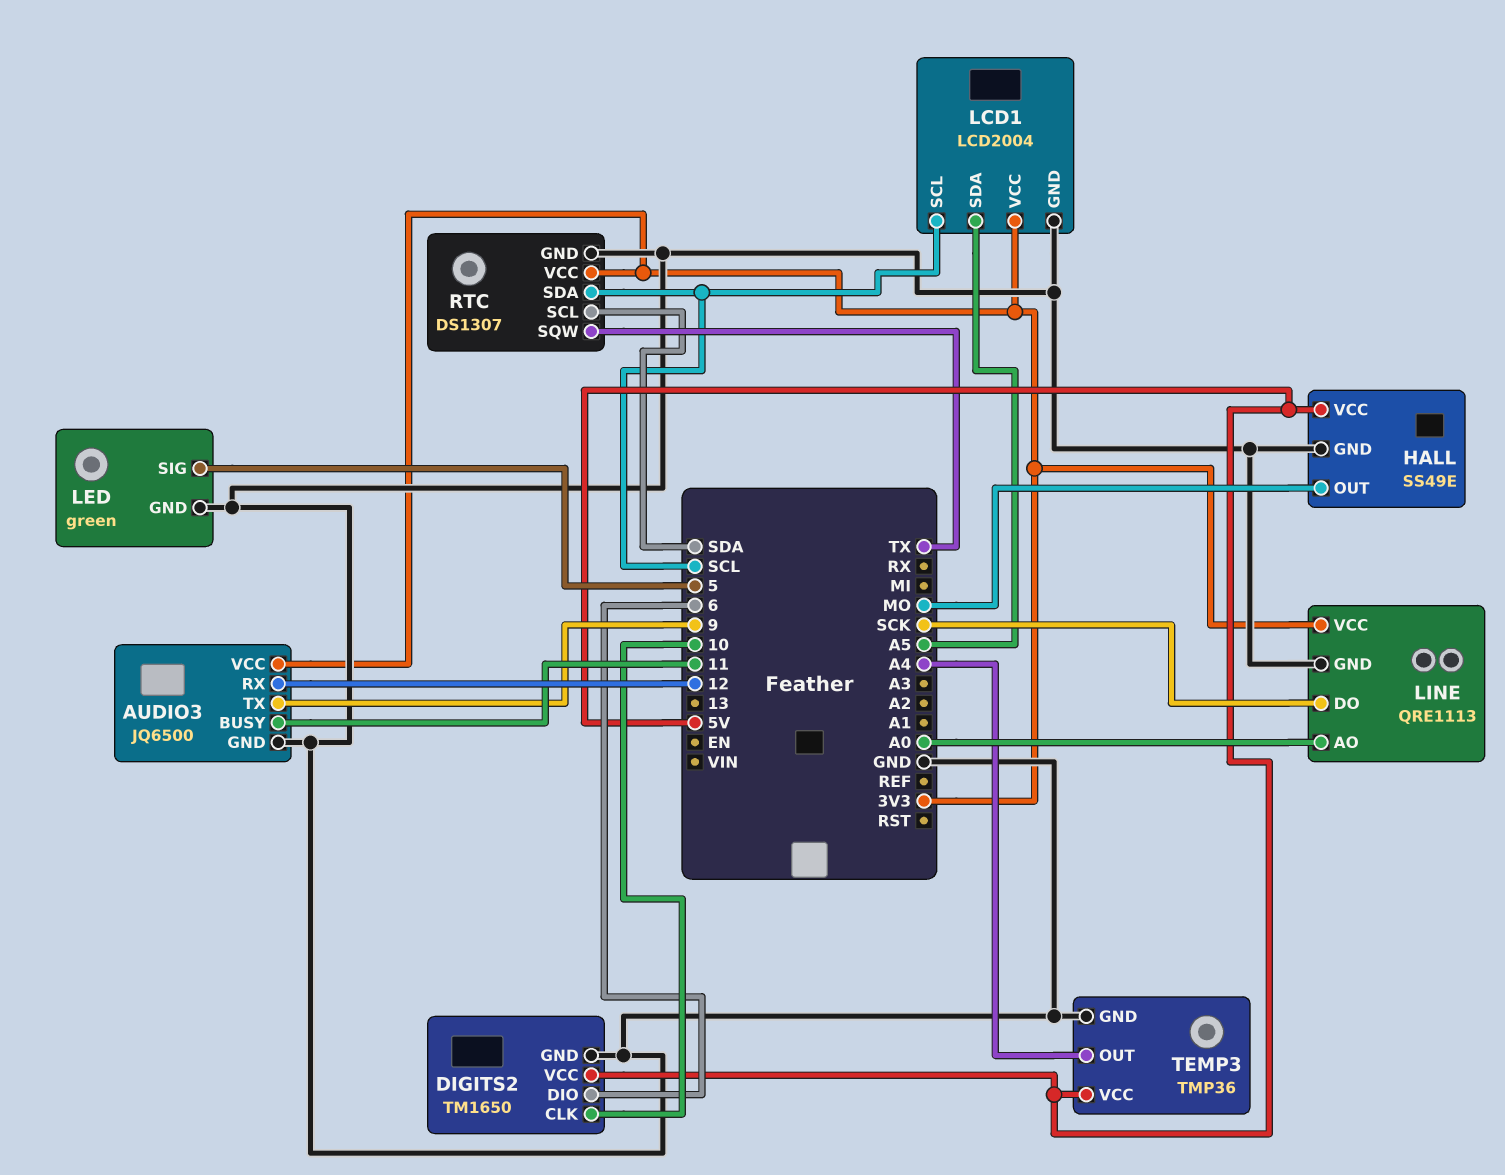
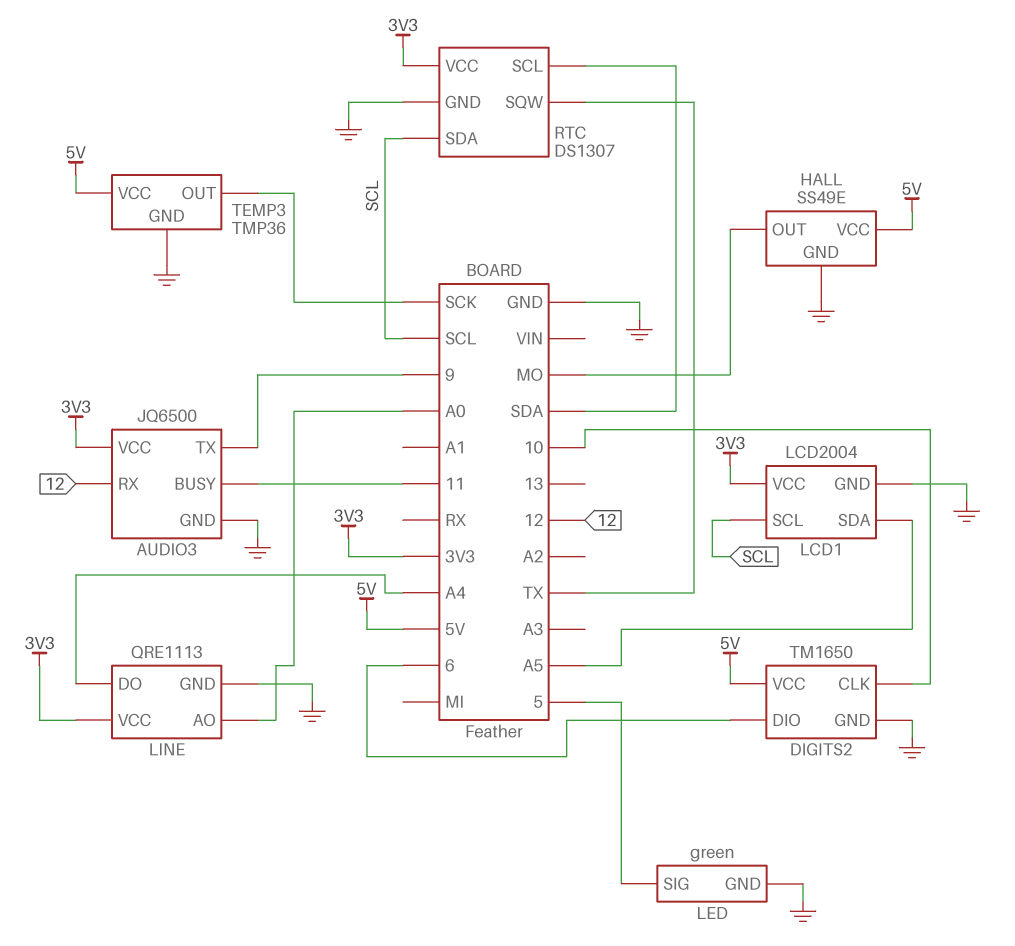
LINE pin DO: SCK -> A4
TEMP3 pin OUT: A4 -> SCK

